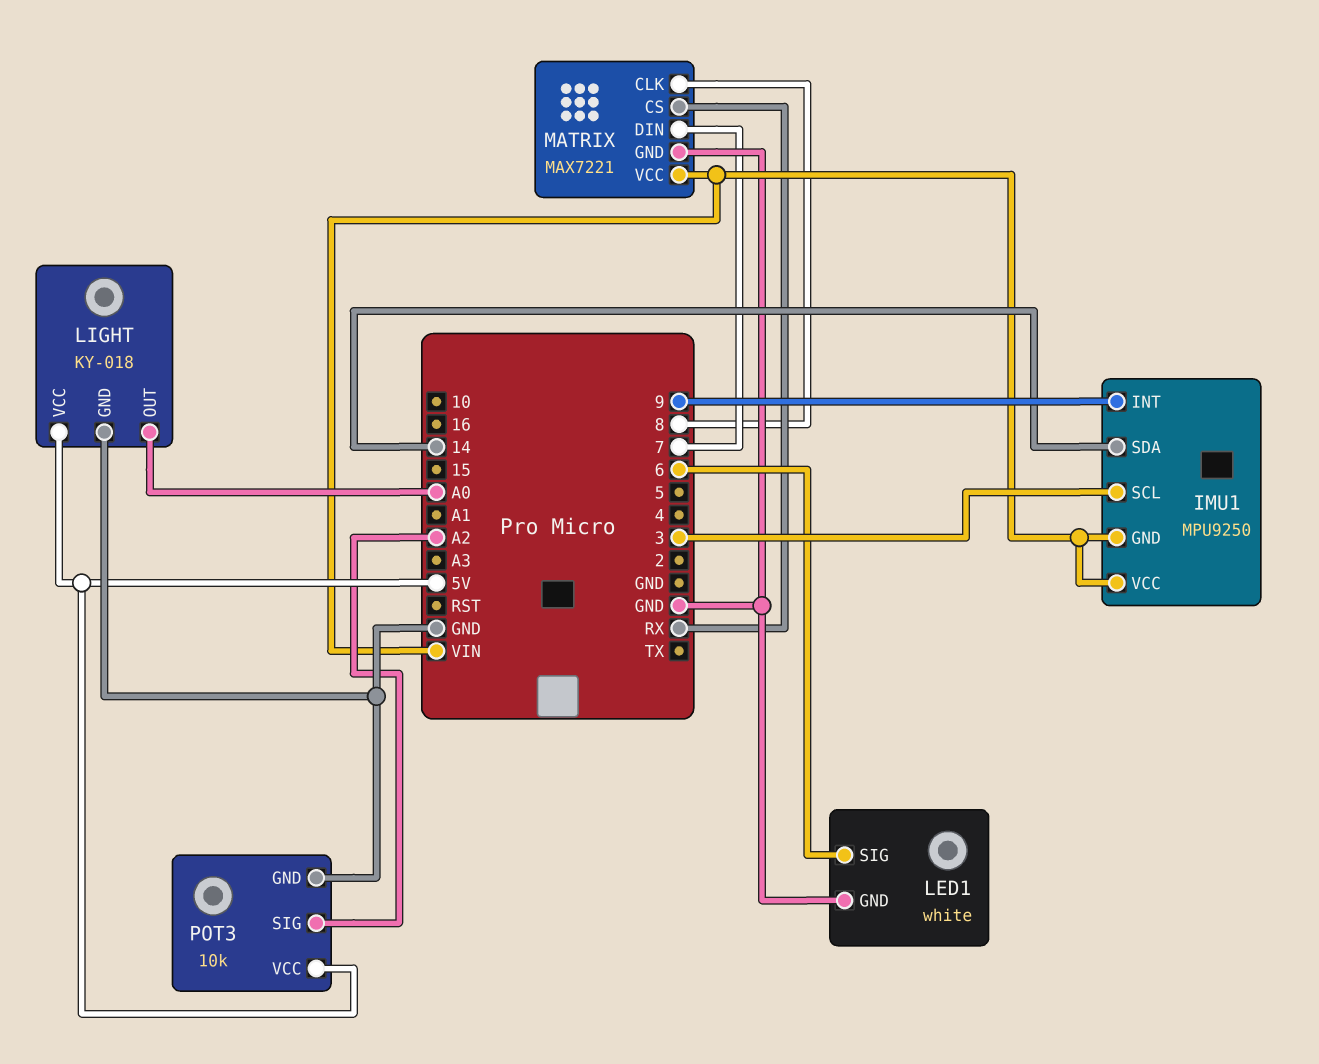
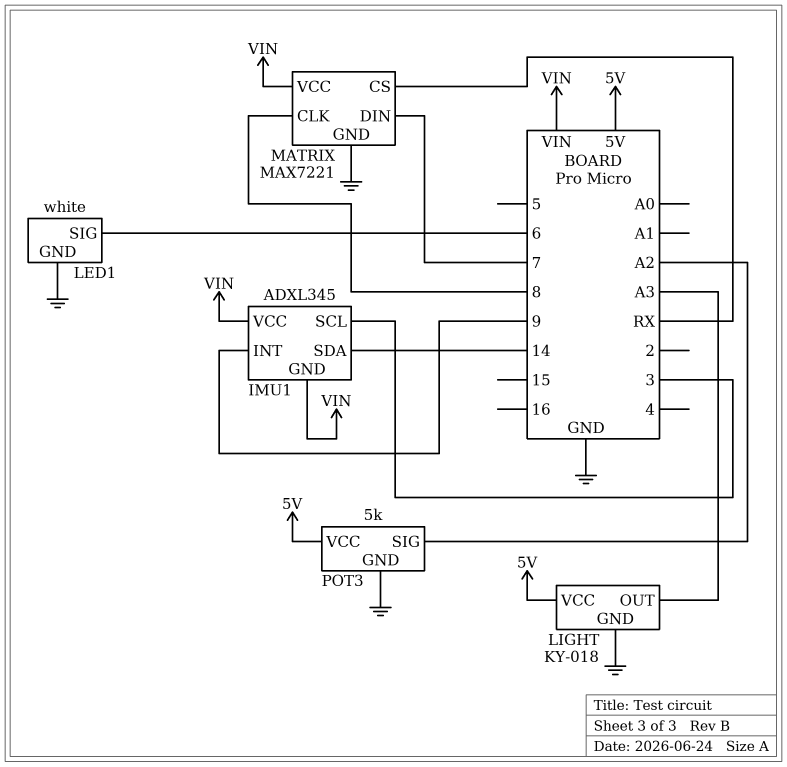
IMU1: MPU9250 -> ADXL345
LIGHT pin OUT: A0 -> A3
POT3: 10k -> 5k

